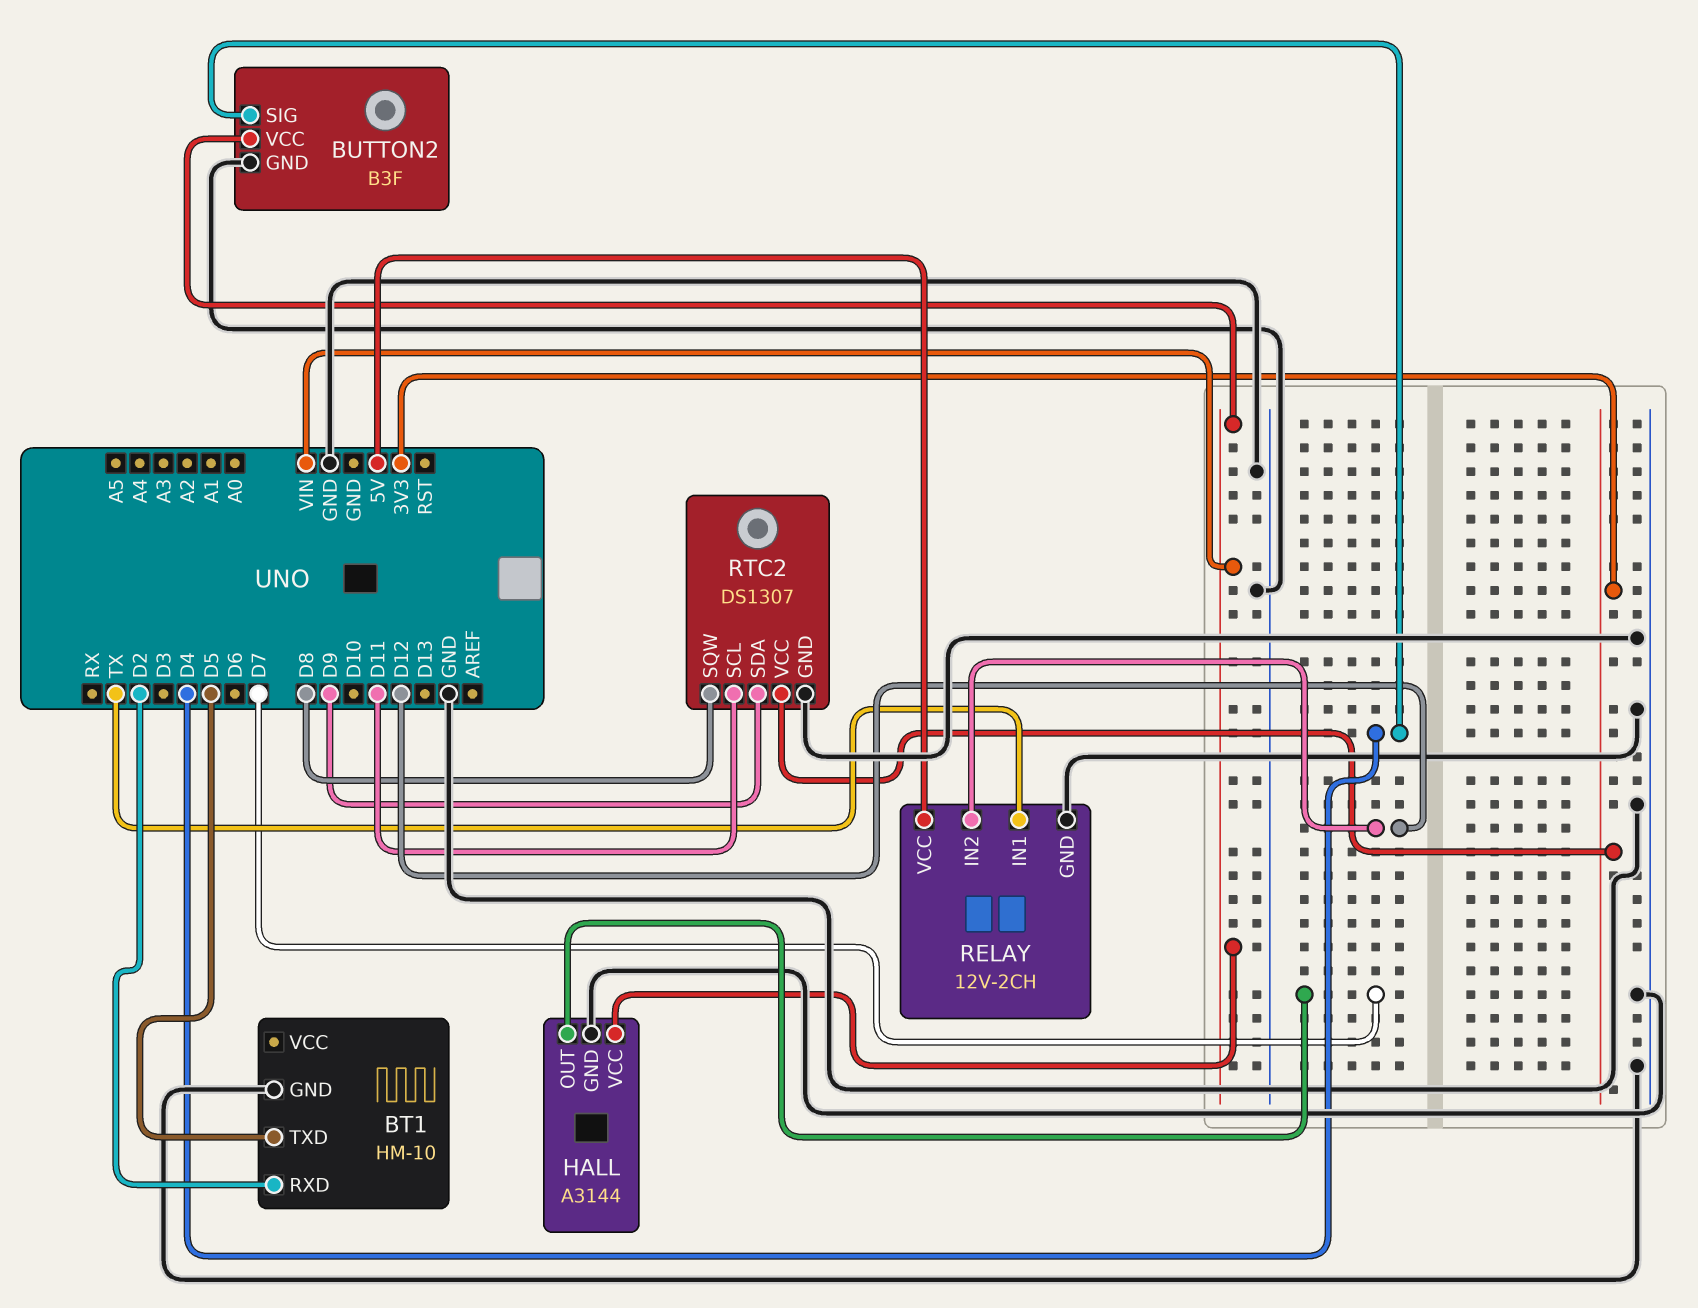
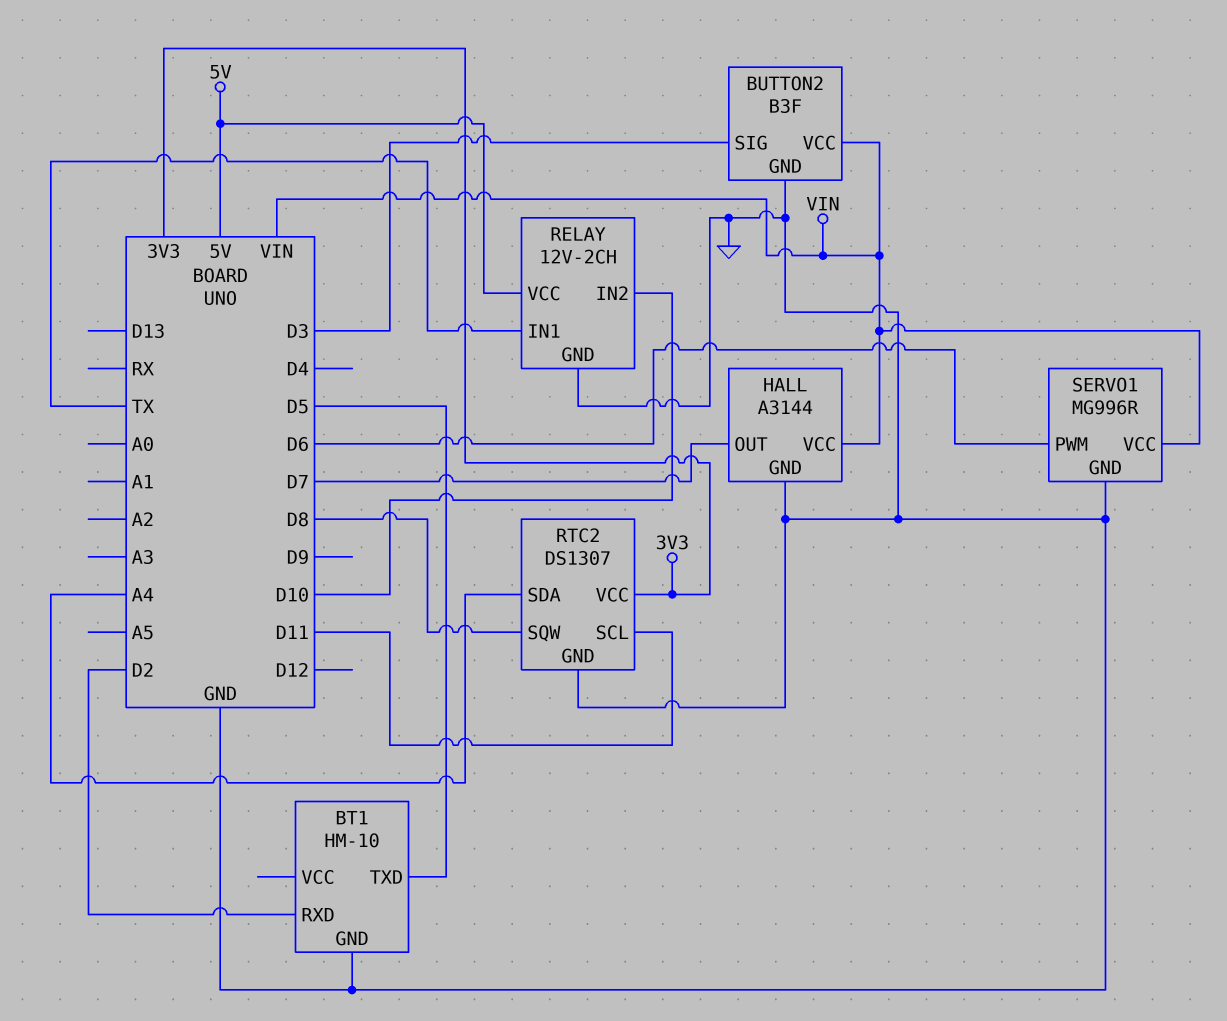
BUTTON2 pin SIG: D4 -> D3
RELAY pin IN2: D12 -> D10
RTC2 pin SDA: D9 -> A4
SERVO1: none -> MG996R
SERVO1 pin GND: none -> GND
SERVO1 pin PWM: none -> D6
SERVO1 pin VCC: none -> VIN

